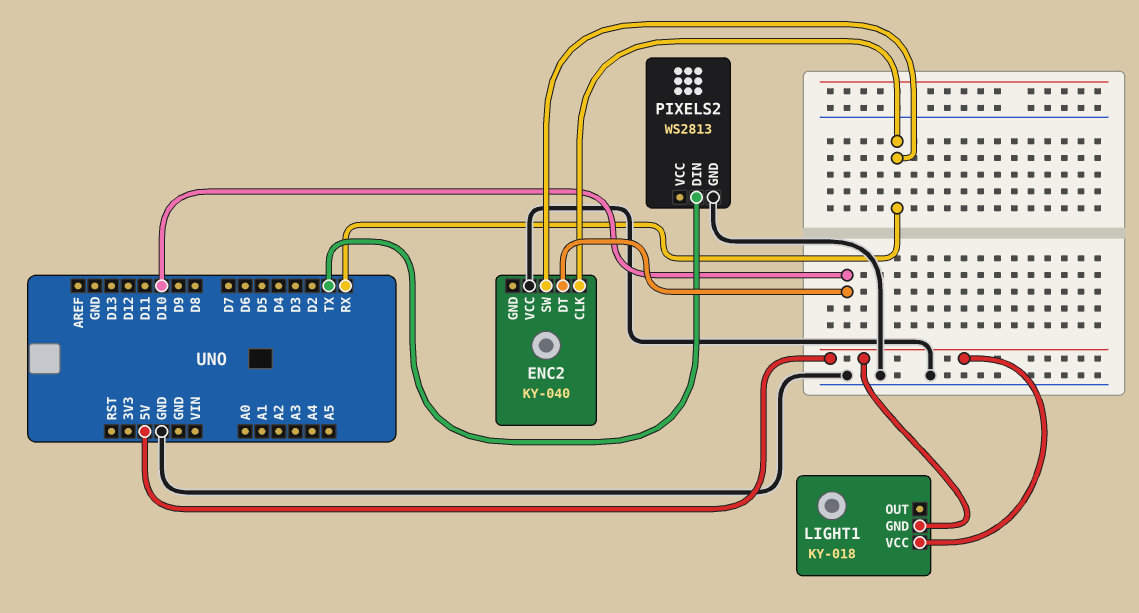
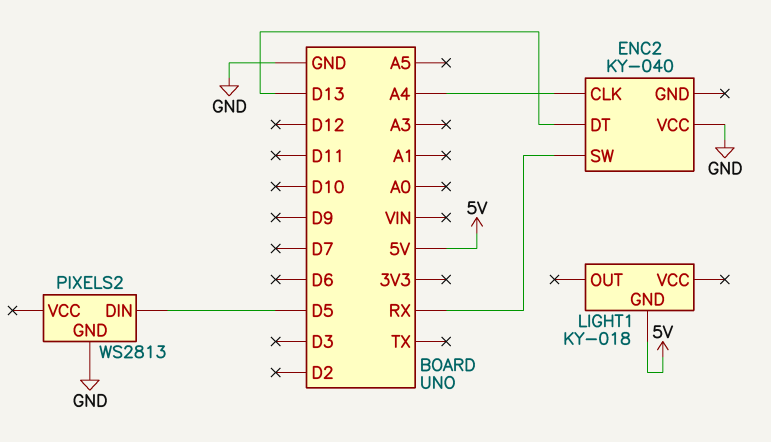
ENC2 pin CLK: RX -> A4
ENC2 pin DT: D10 -> D13
LIGHT1 pin VCC: 5V -> none
PIXELS2 pin DIN: TX -> D5

